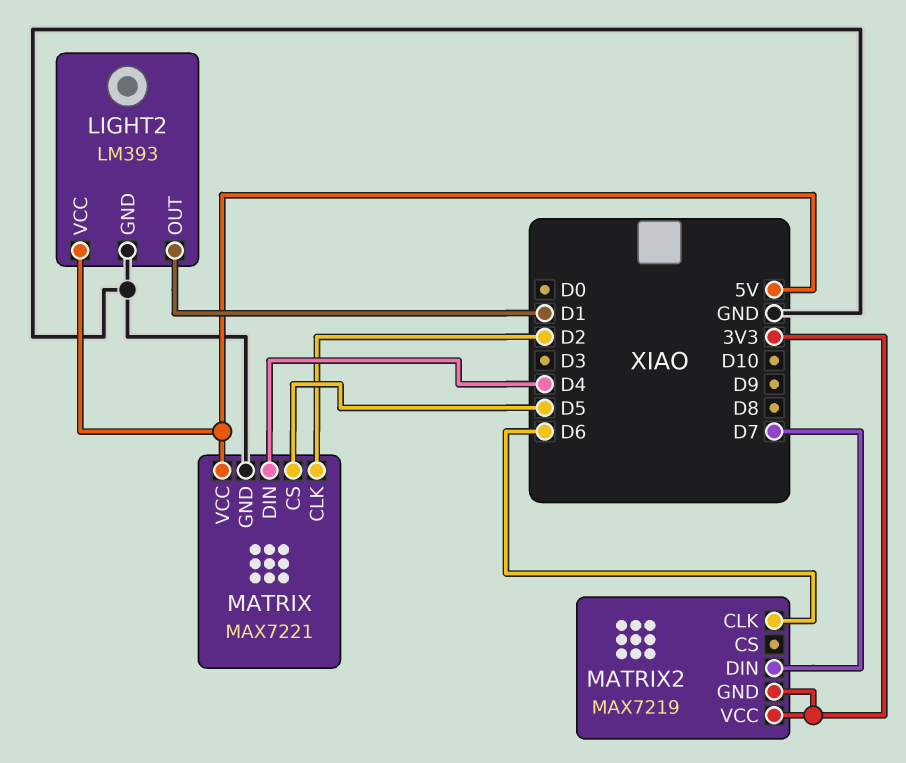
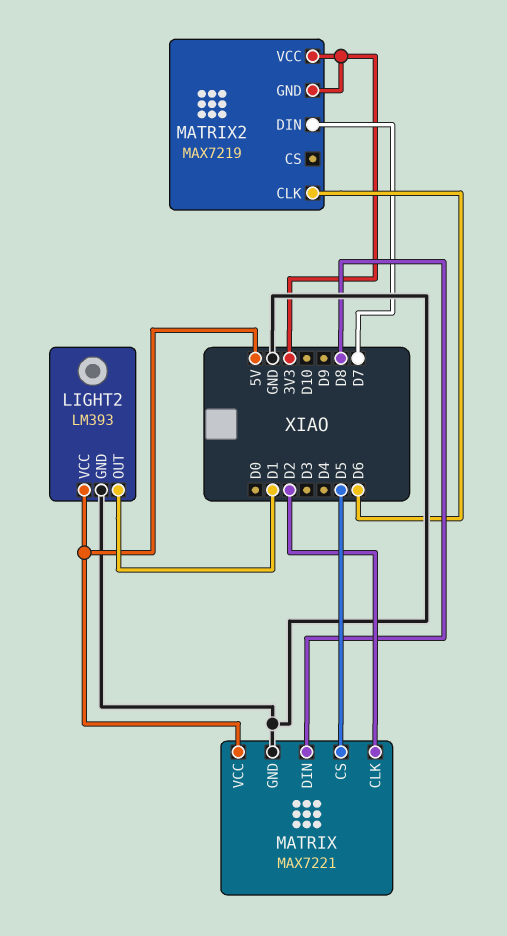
MATRIX pin DIN: D4 -> D8

